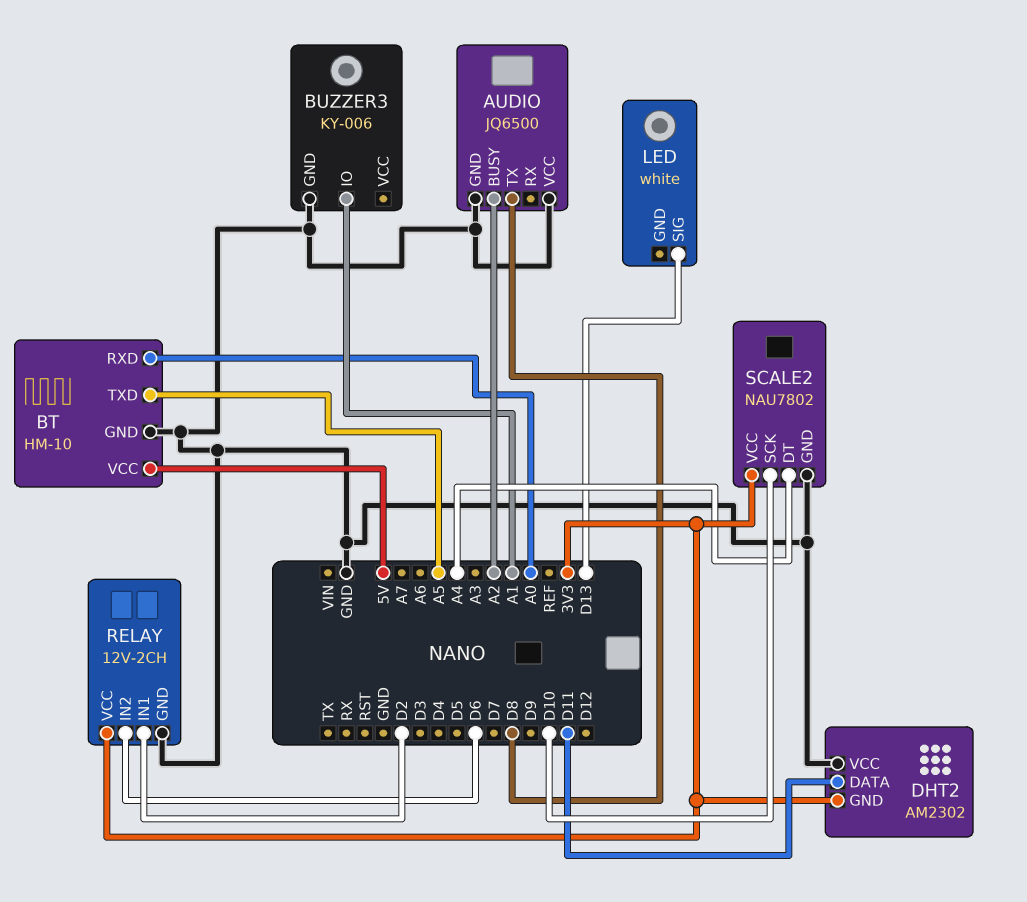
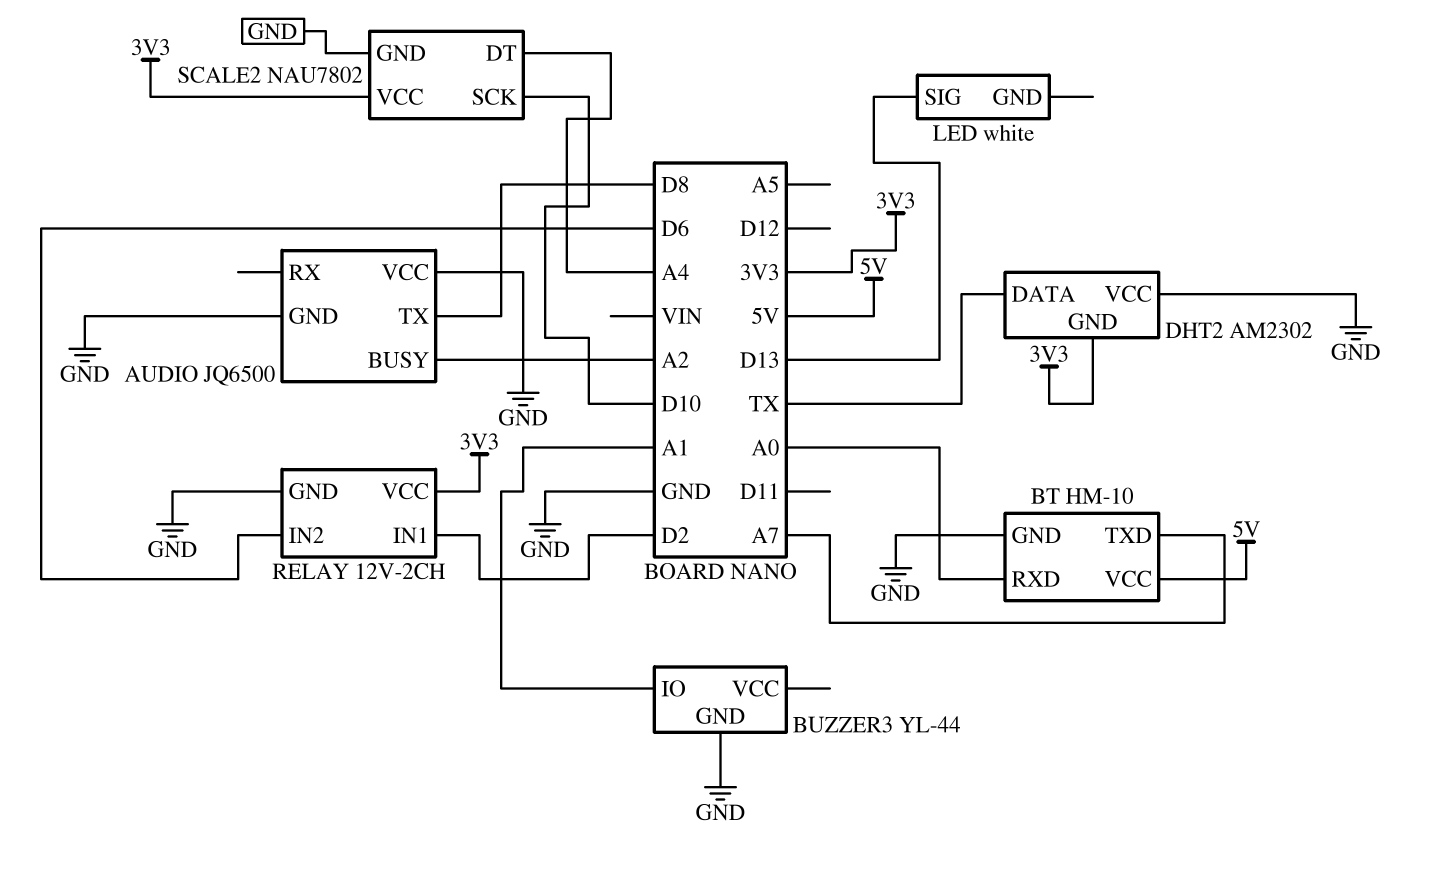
BT pin TXD: A5 -> A7
BUZZER3: KY-006 -> YL-44
DHT2 pin DATA: D11 -> TX

